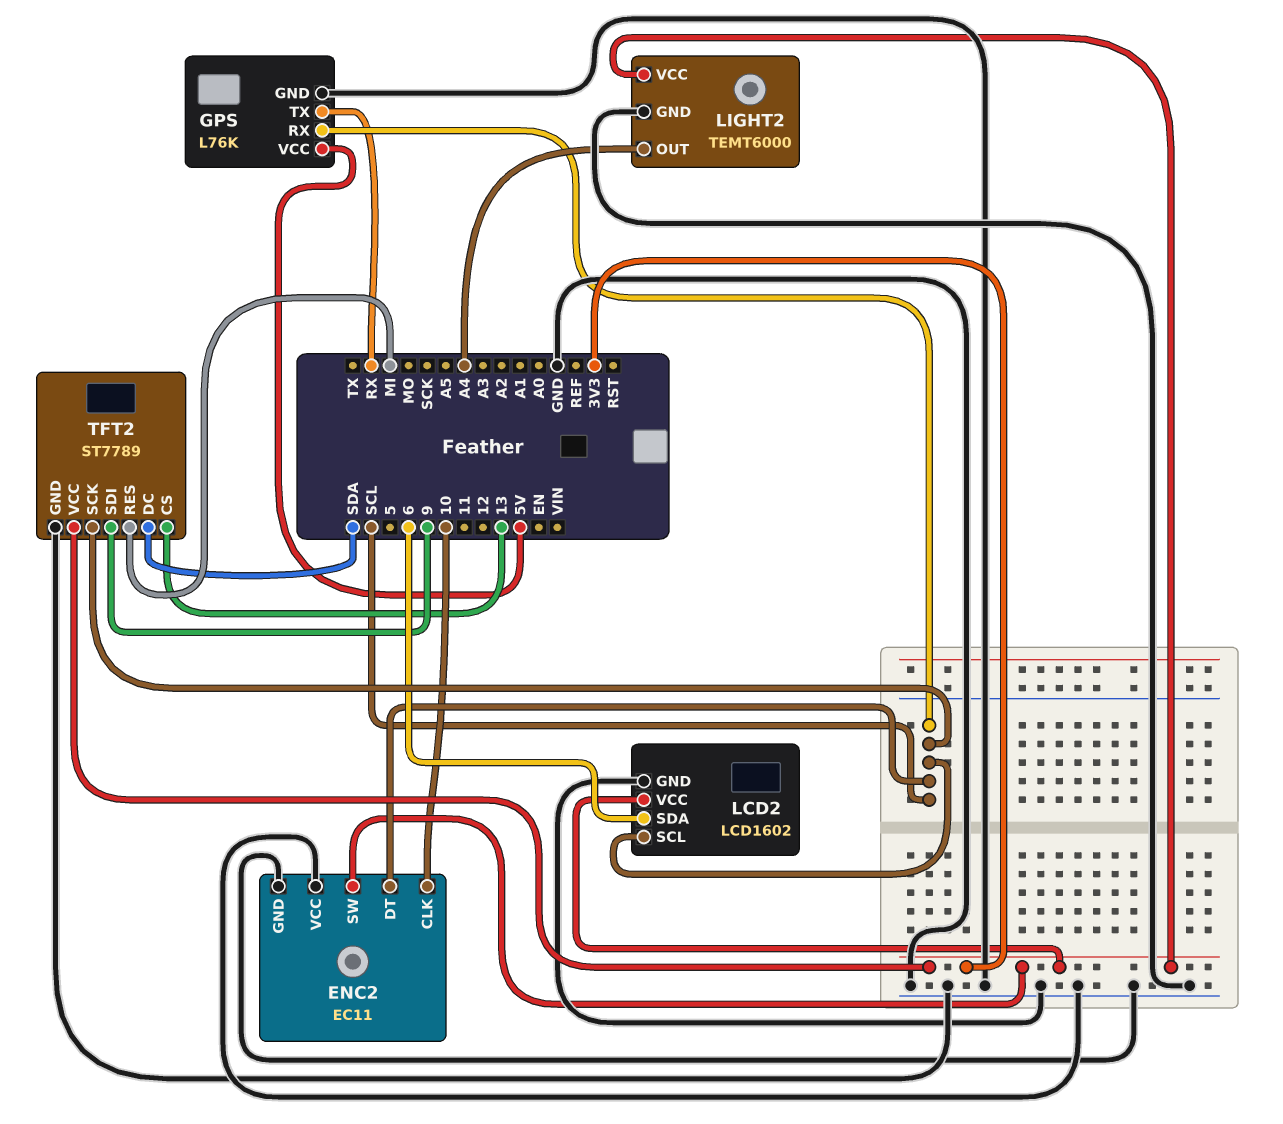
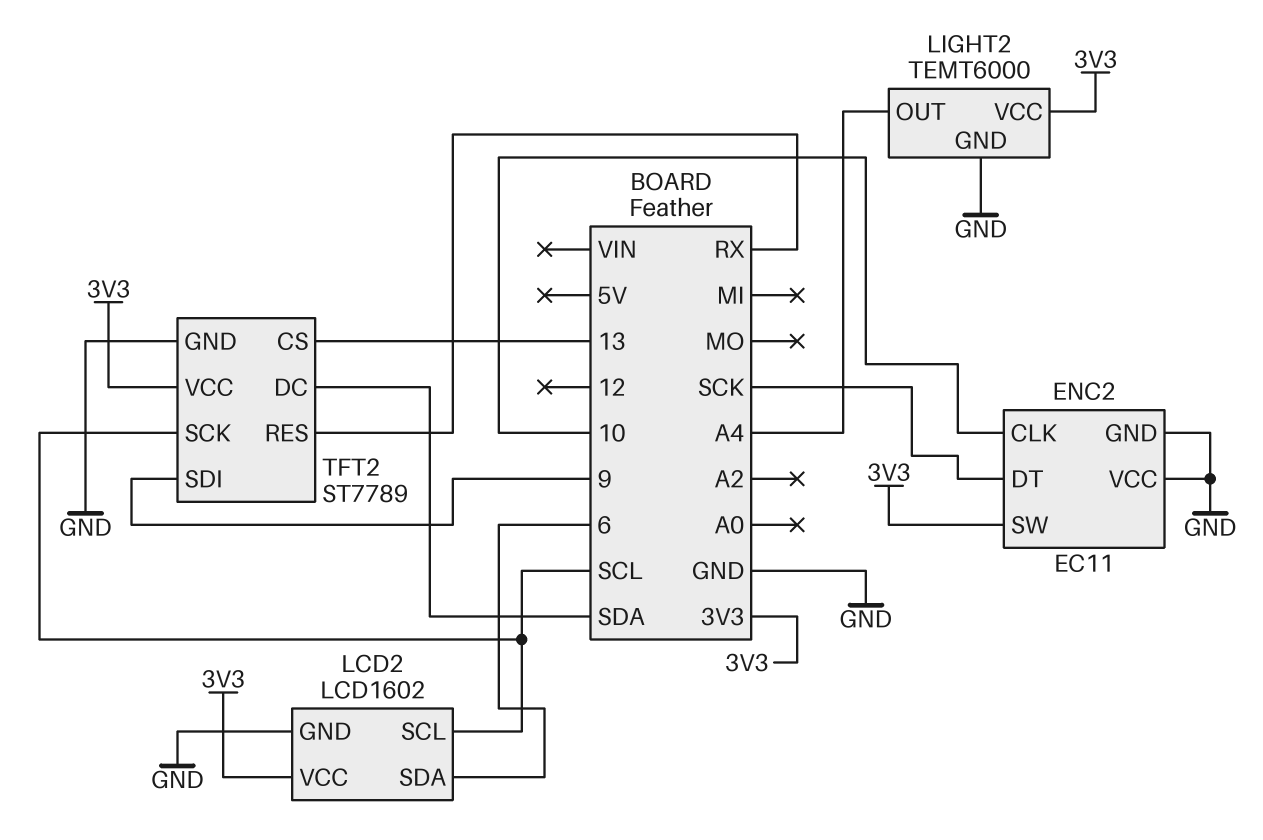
ENC2 pin DT: SCL -> SCK
GPS: L76K -> none
GPS pin GND: GND -> none
GPS pin RX: SCL -> none
GPS pin TX: RX -> none
GPS pin VCC: 5V -> none
TFT2 pin RES: MI -> RX

